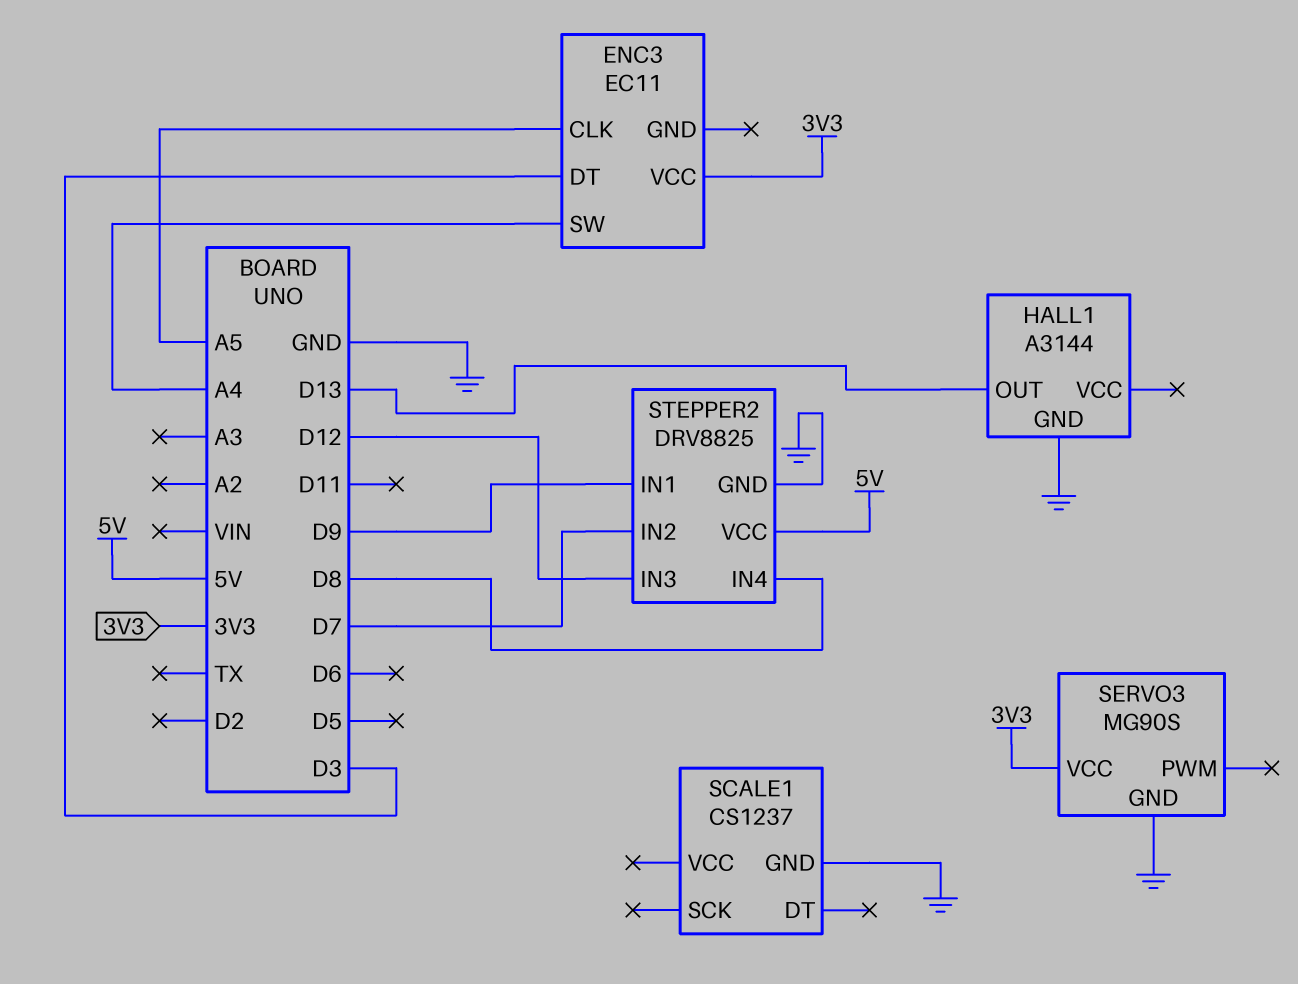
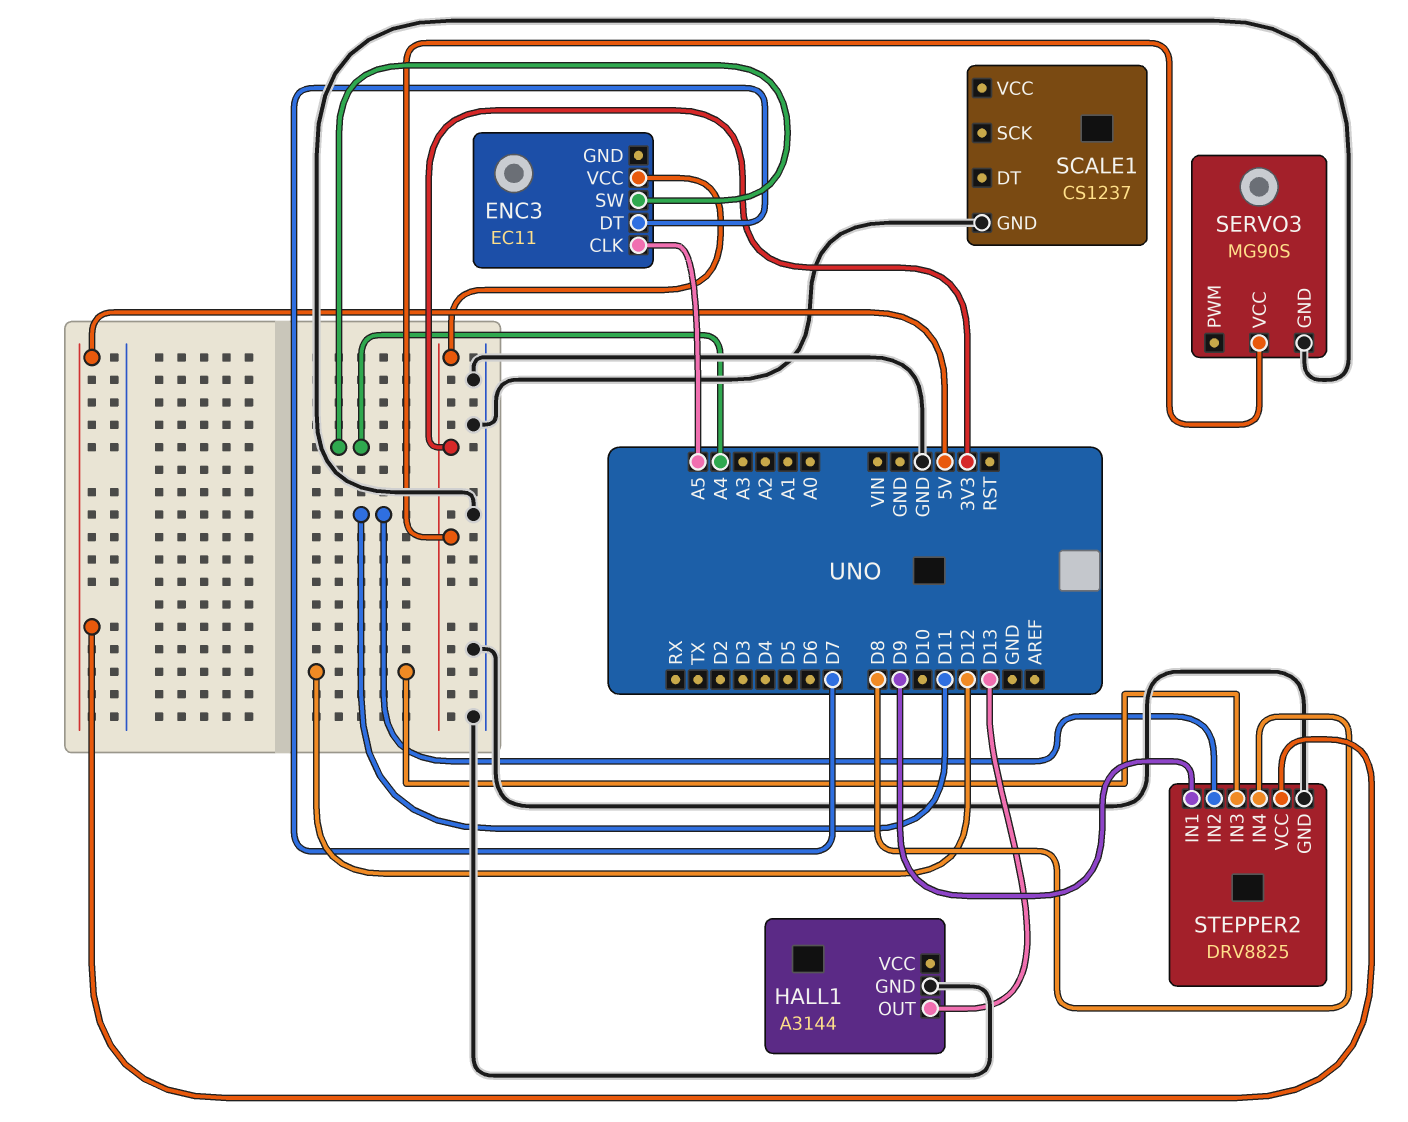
ENC3 pin DT: D3 -> D7
STEPPER2 pin IN2: D7 -> D11

